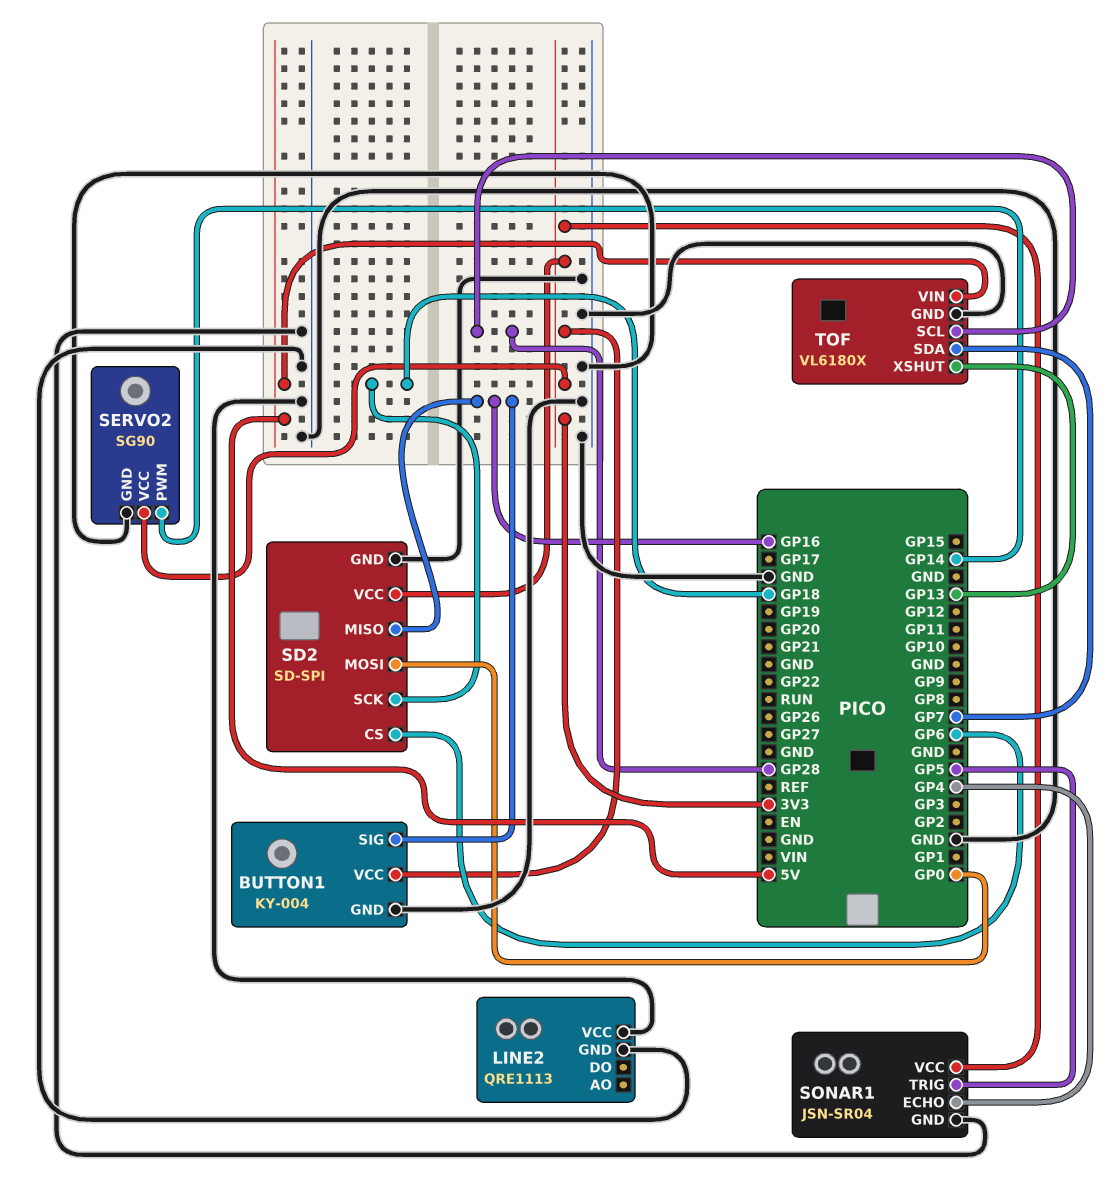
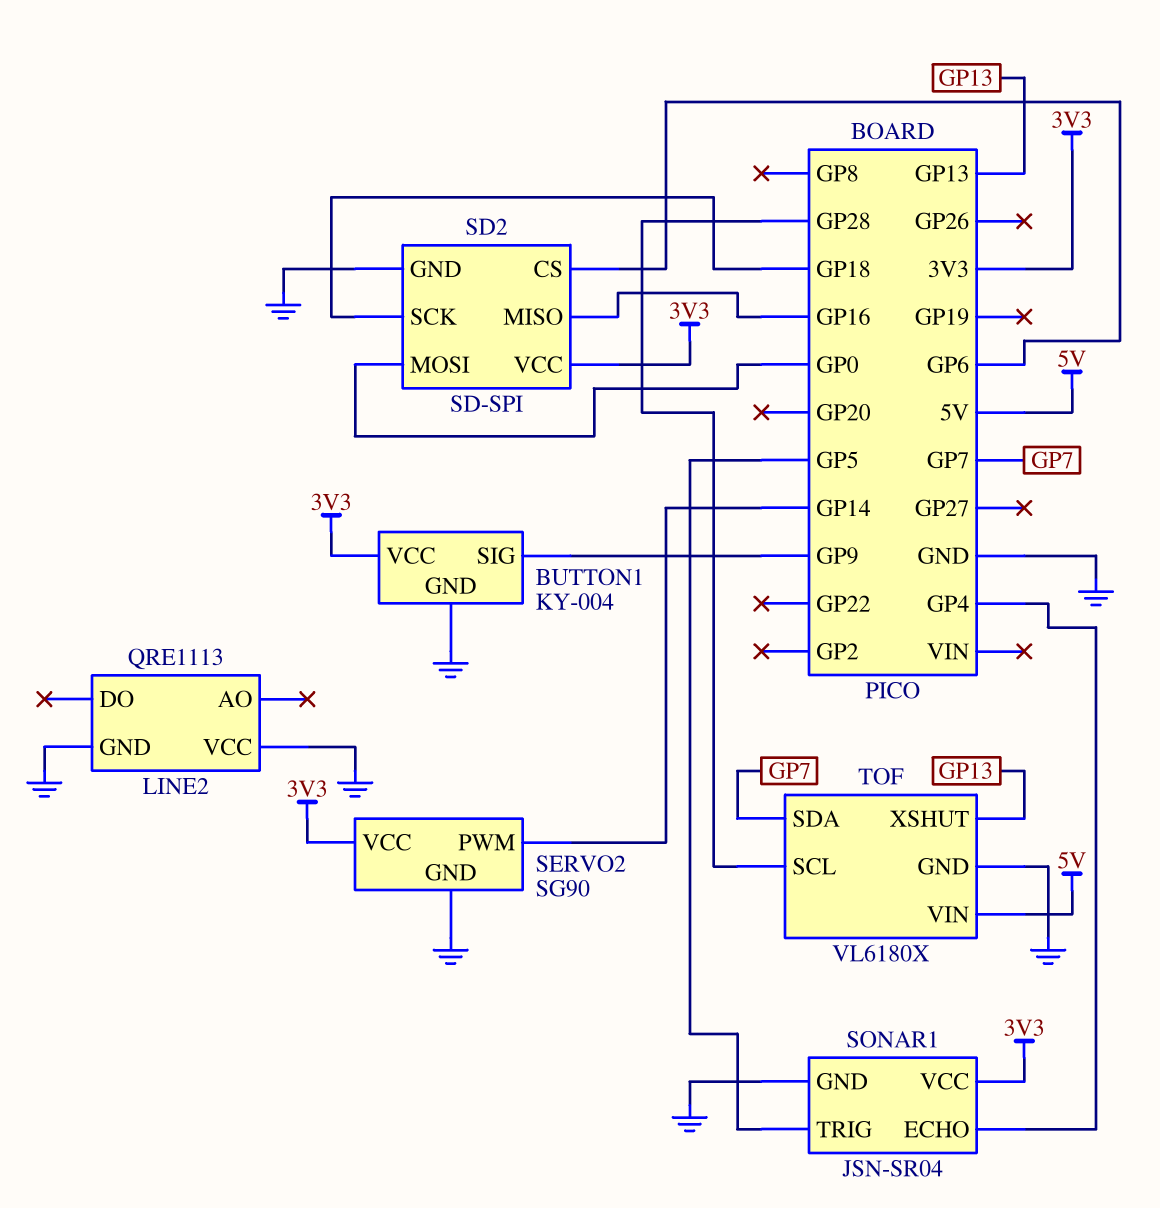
BUTTON1 pin SIG: GP16 -> GP9

